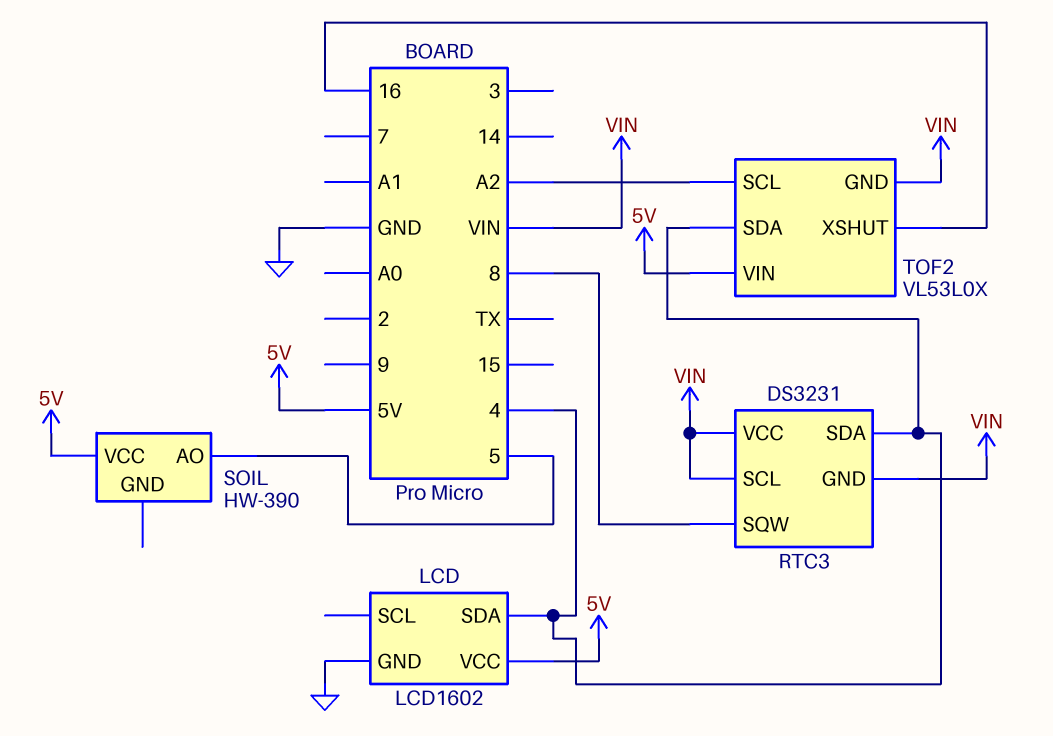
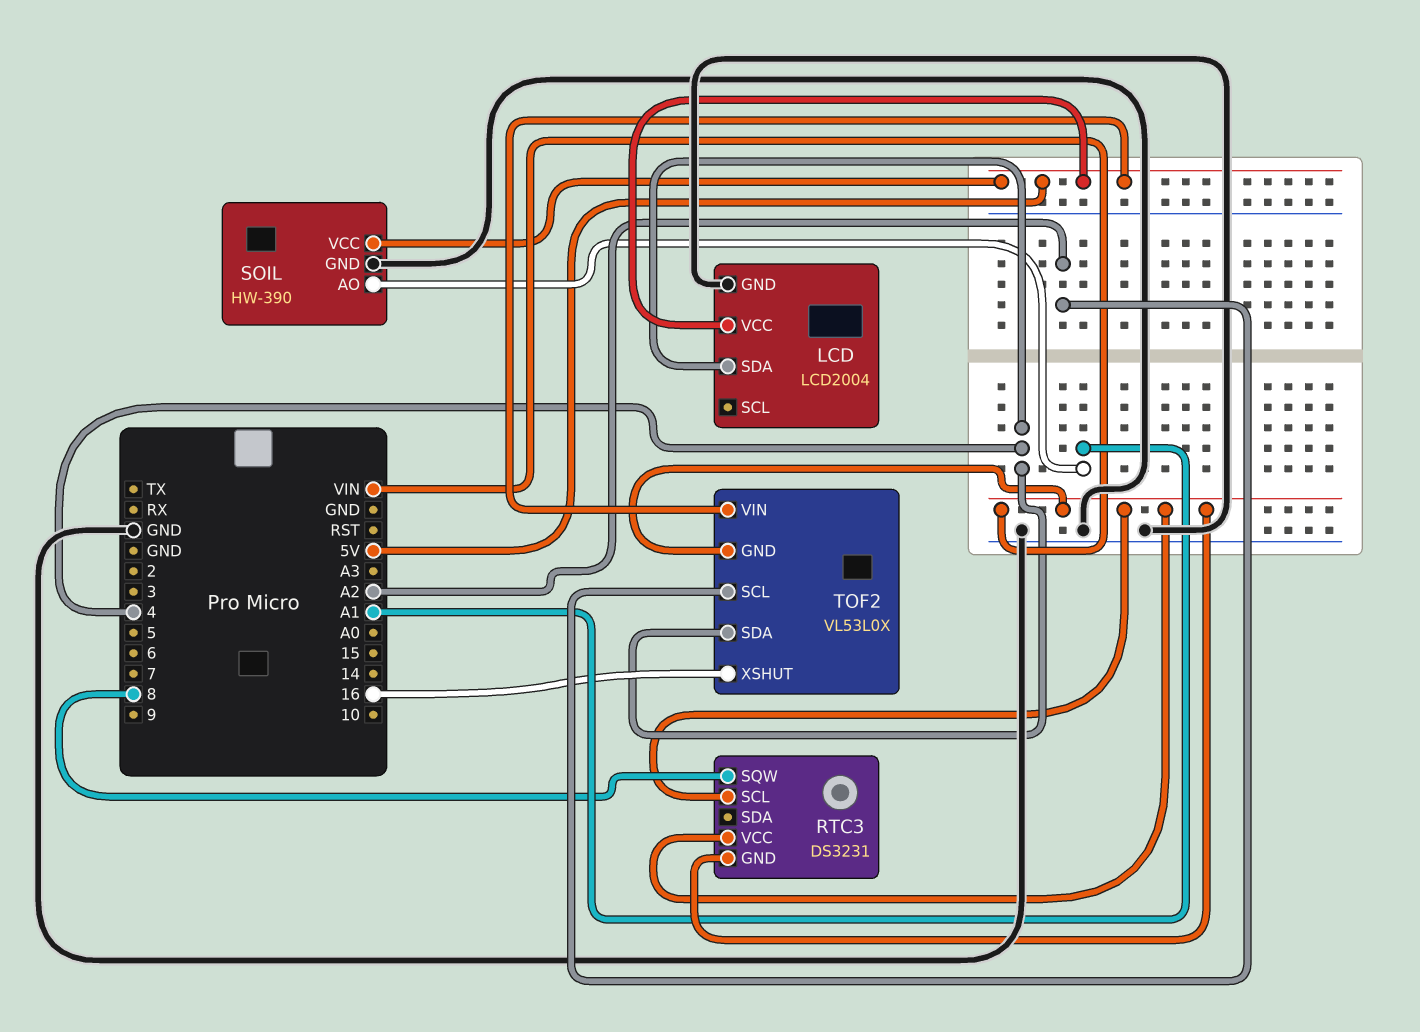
LCD: LCD1602 -> LCD2004
RTC3 pin SDA: 4 -> none
SOIL pin AO: 5 -> A1
SOIL pin GND: none -> GND

